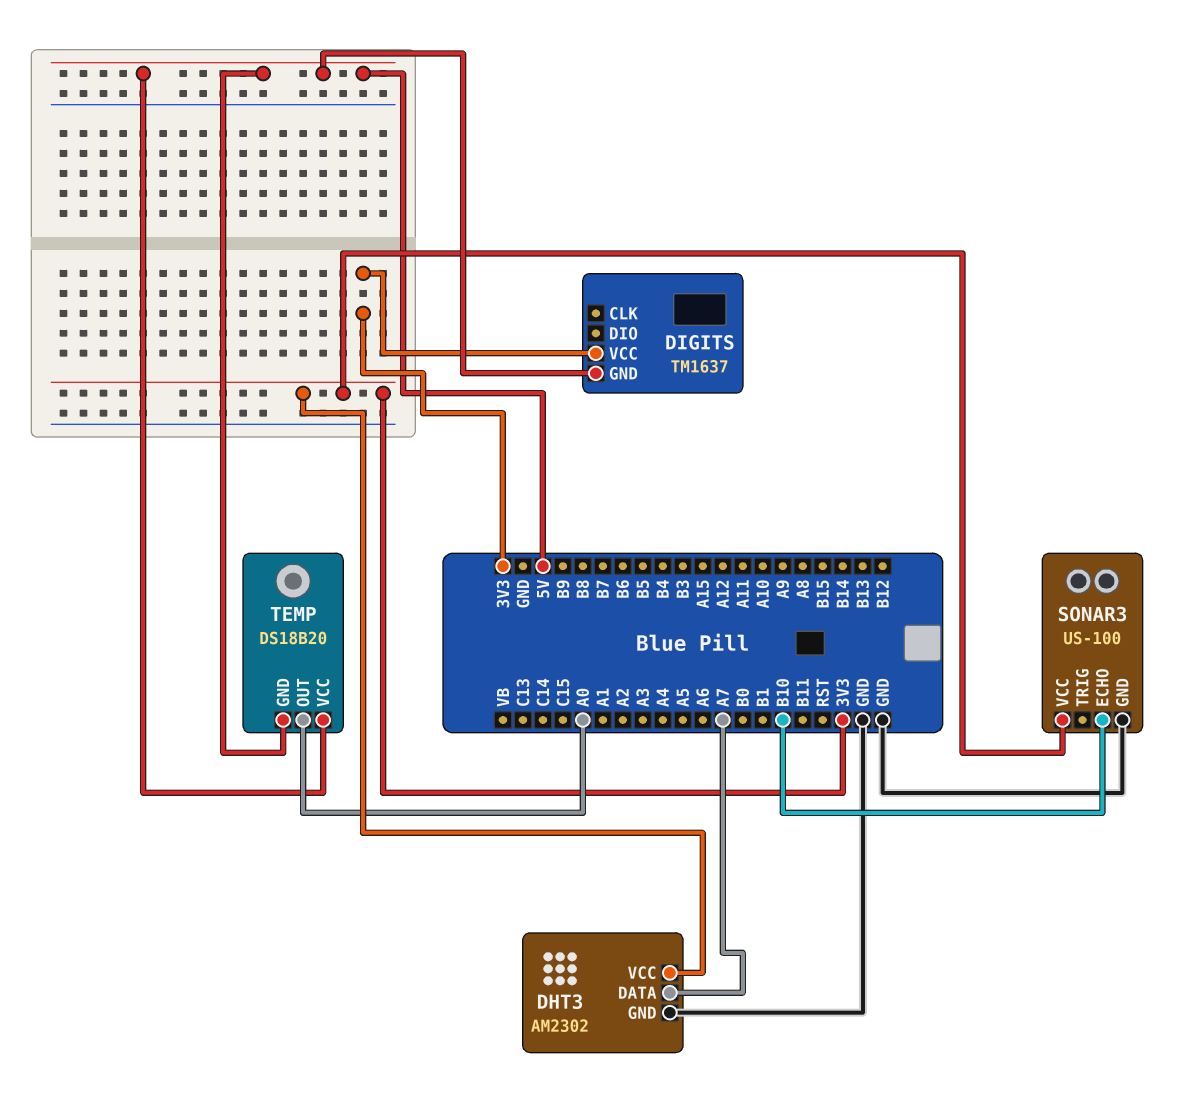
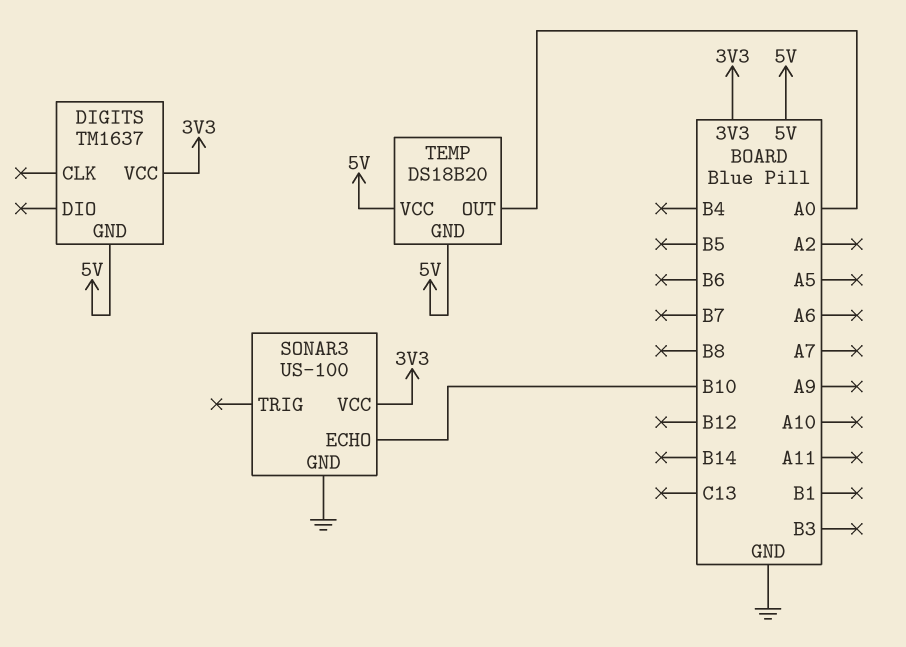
DHT3: AM2302 -> none
DHT3 pin DATA: A7 -> none
DHT3 pin GND: GND -> none
DHT3 pin VCC: 3V3 -> none

